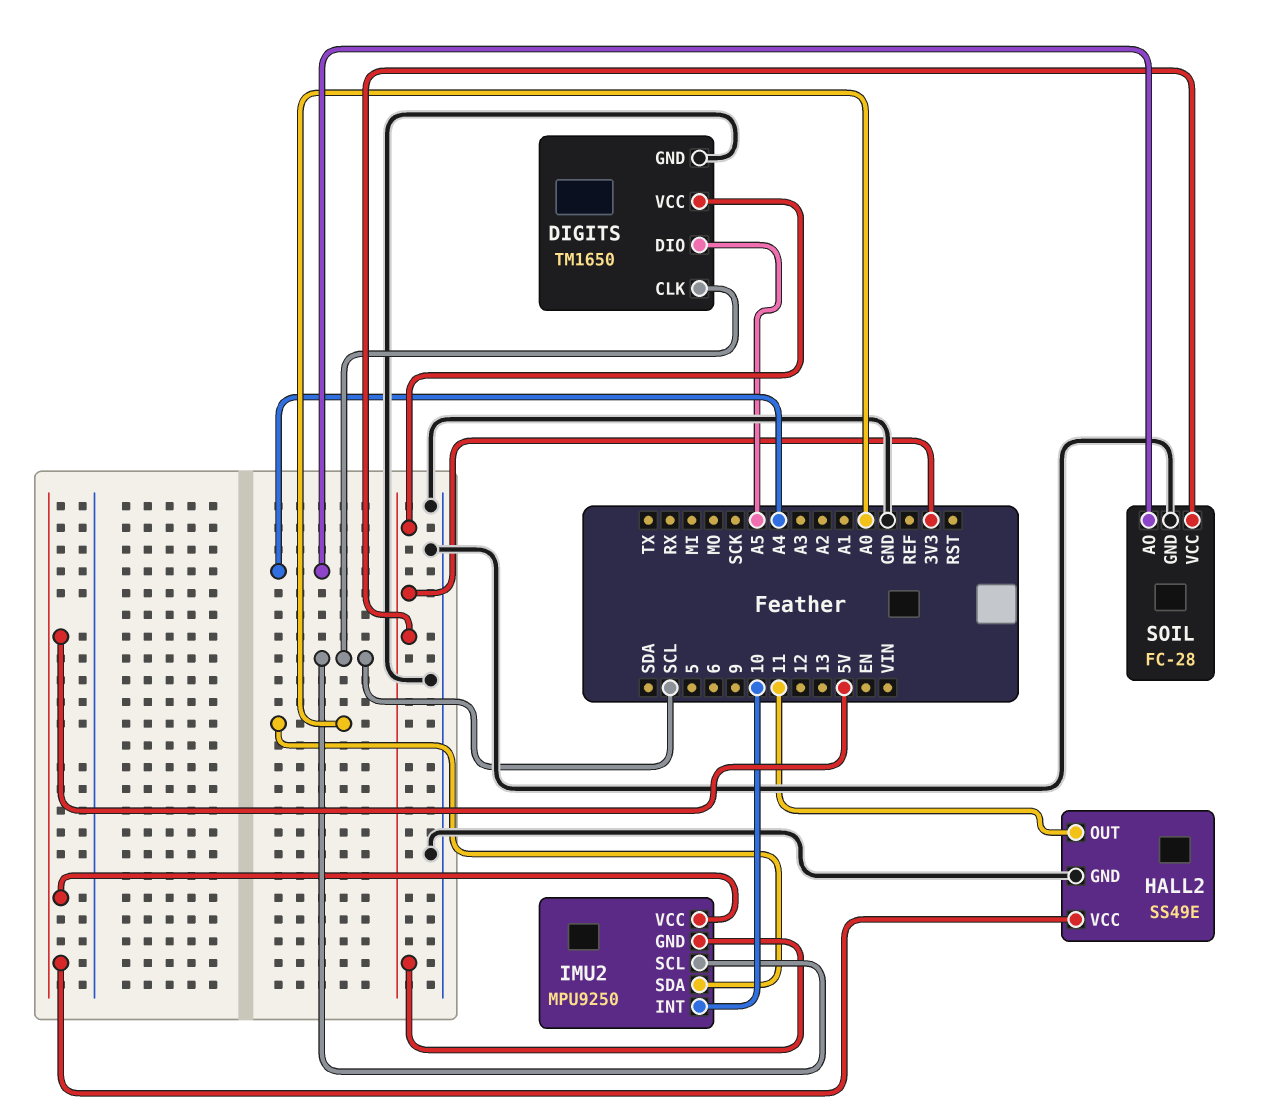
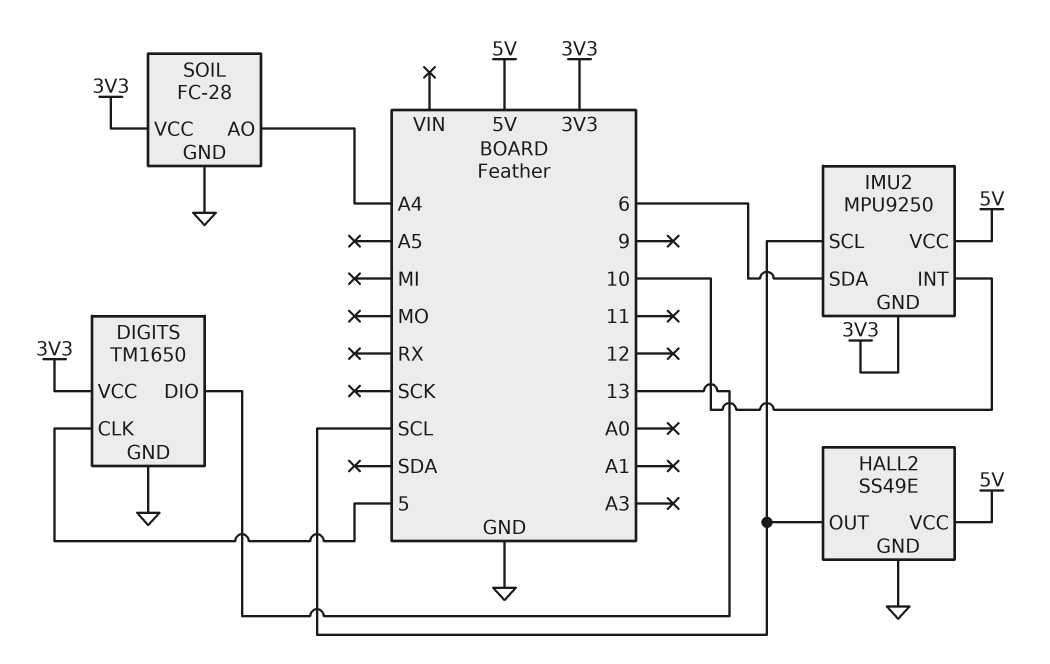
DIGITS pin CLK: SCL -> 5
DIGITS pin DIO: A5 -> 13
HALL2 pin OUT: 11 -> SCL
IMU2 pin SDA: A0 -> 6

